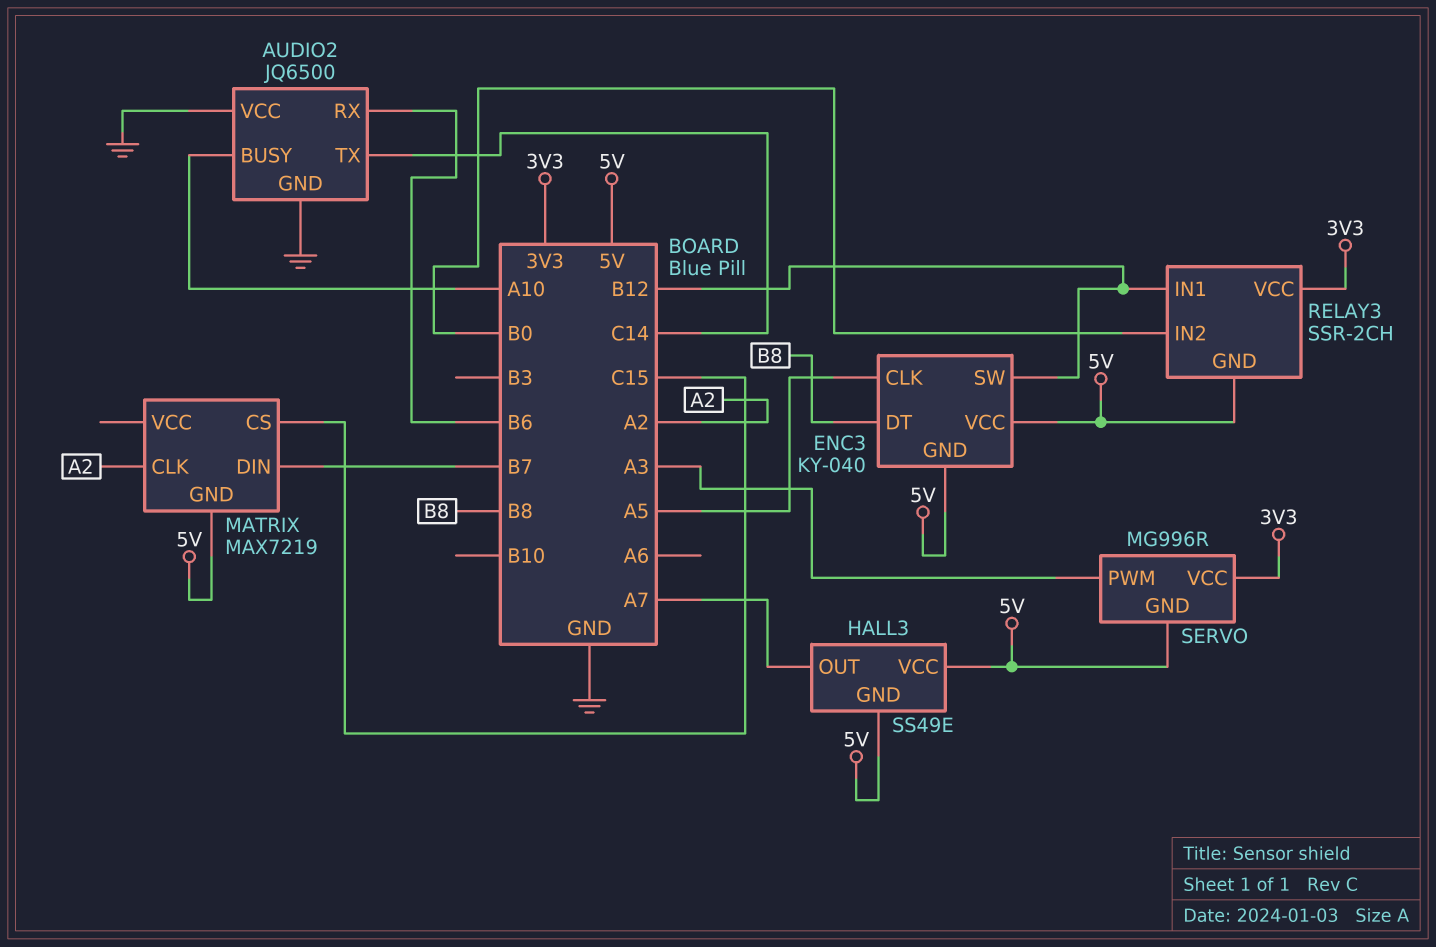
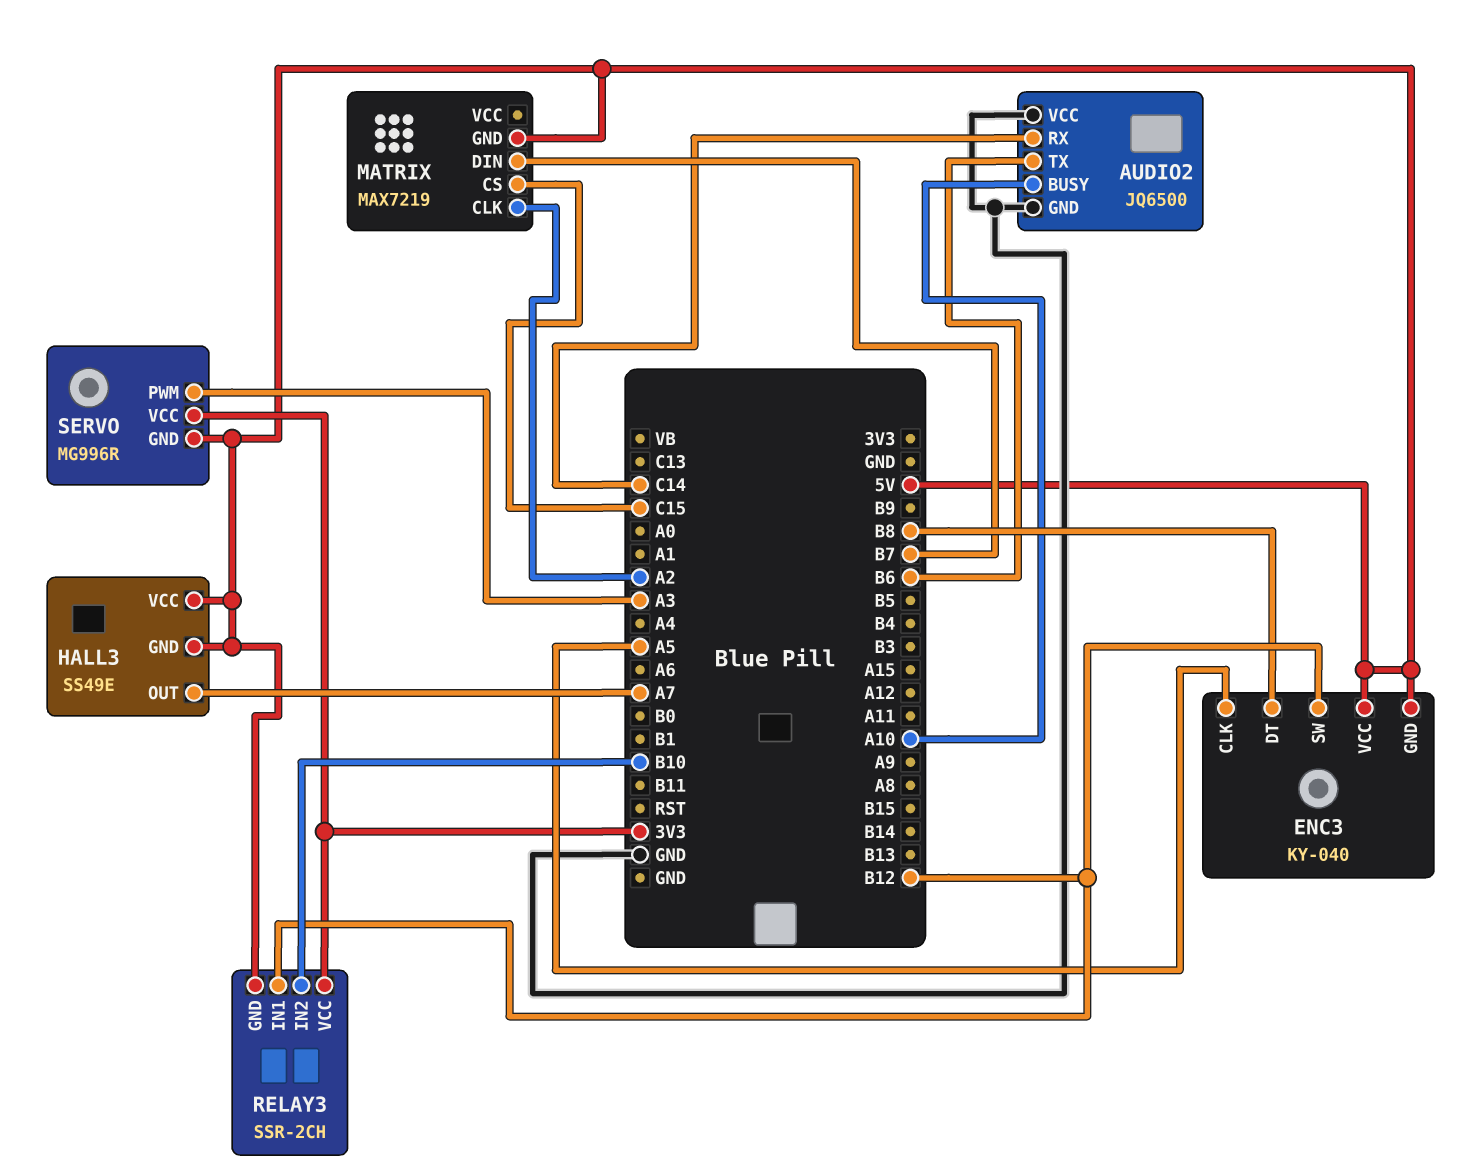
AUDIO2 pin RX: B6 -> C14
AUDIO2 pin TX: C14 -> B6
RELAY3 pin IN2: B0 -> B10

